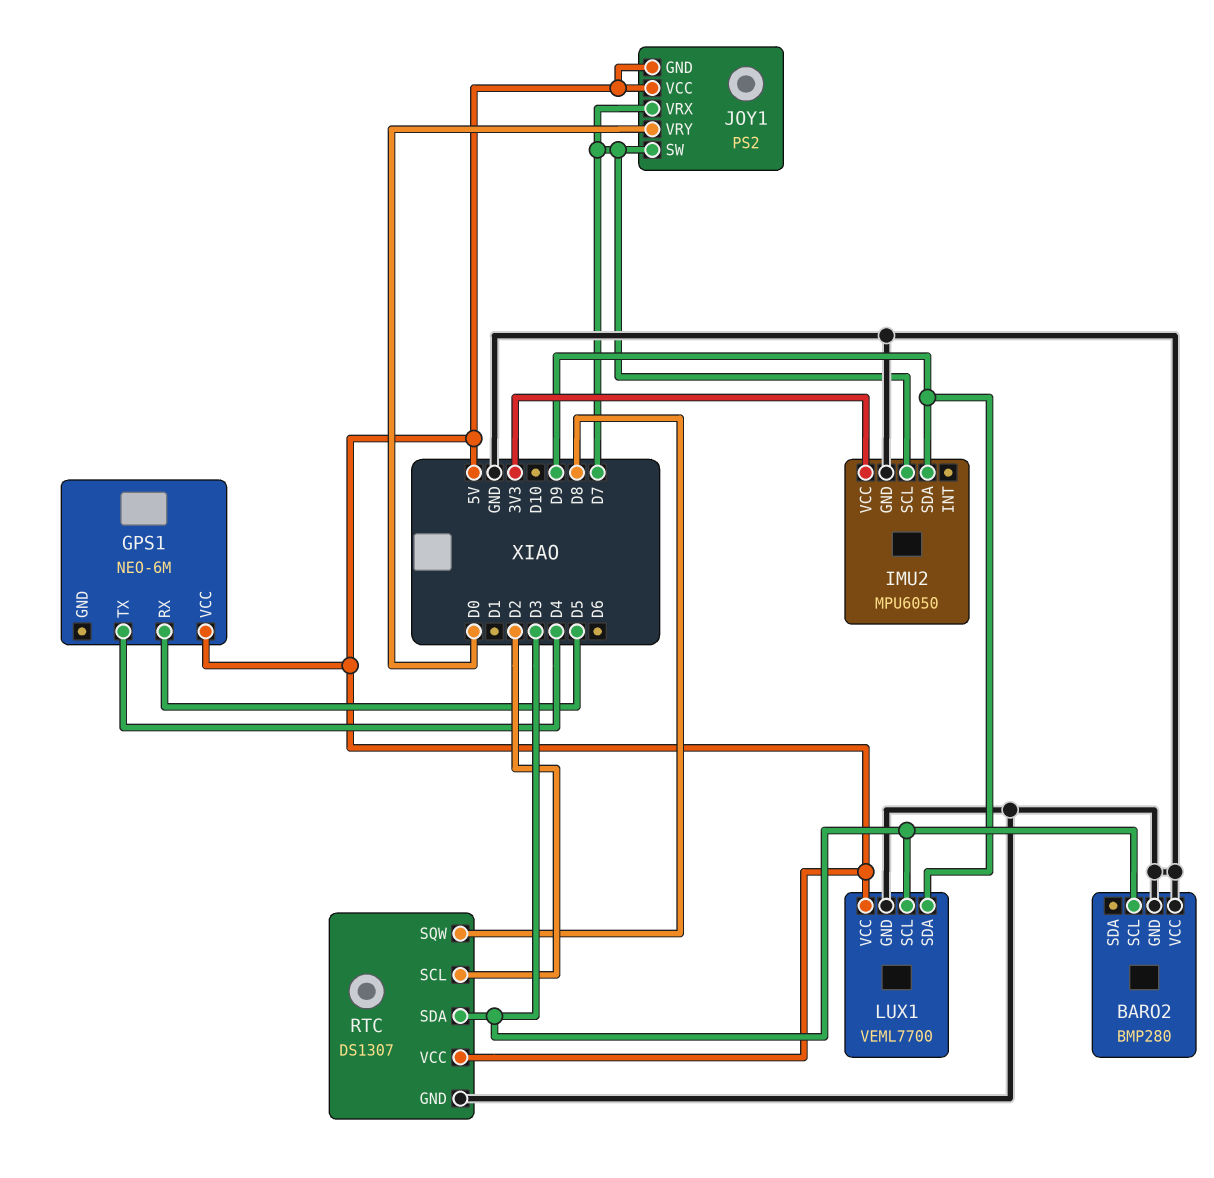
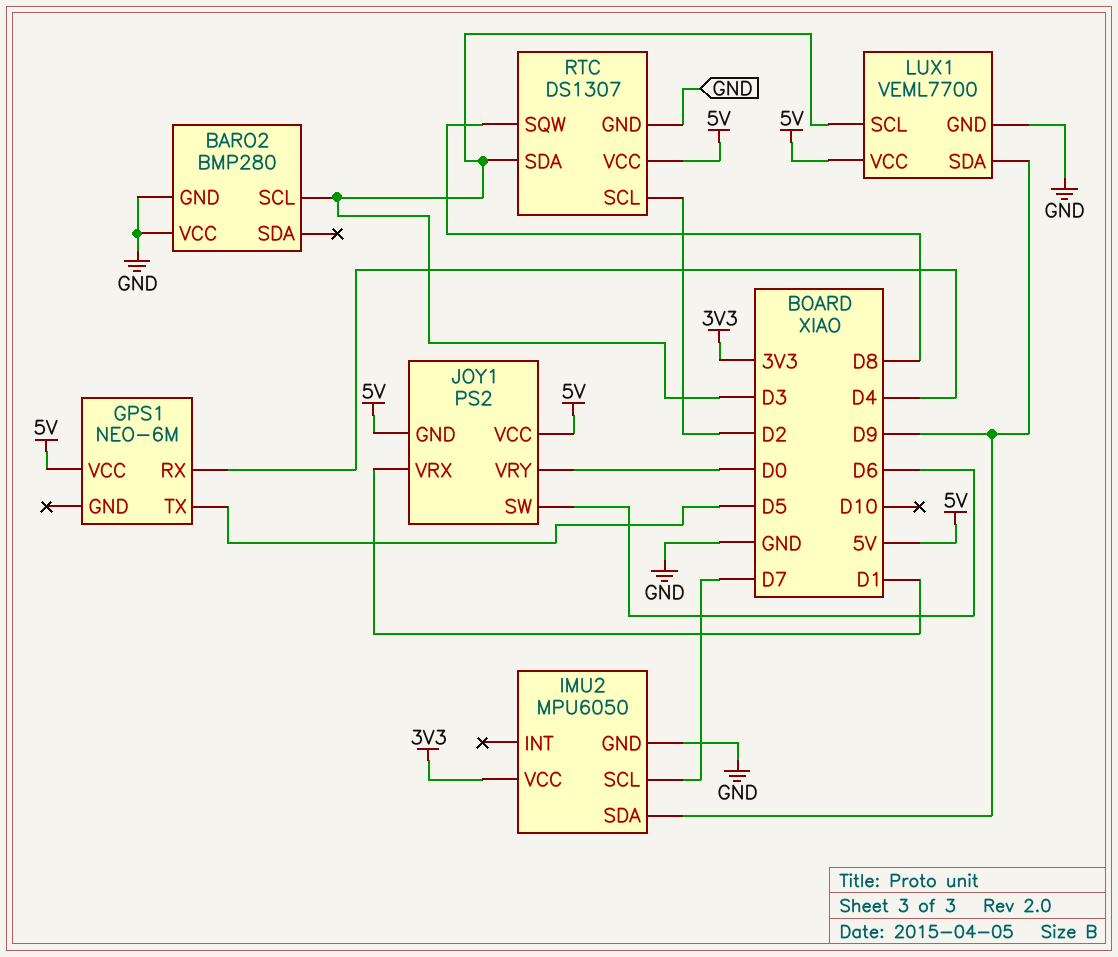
GPS1 pin RX: D5 -> D4
GPS1 pin TX: D4 -> D5
JOY1 pin SW: D7 -> D6
JOY1 pin VRX: D7 -> D1

